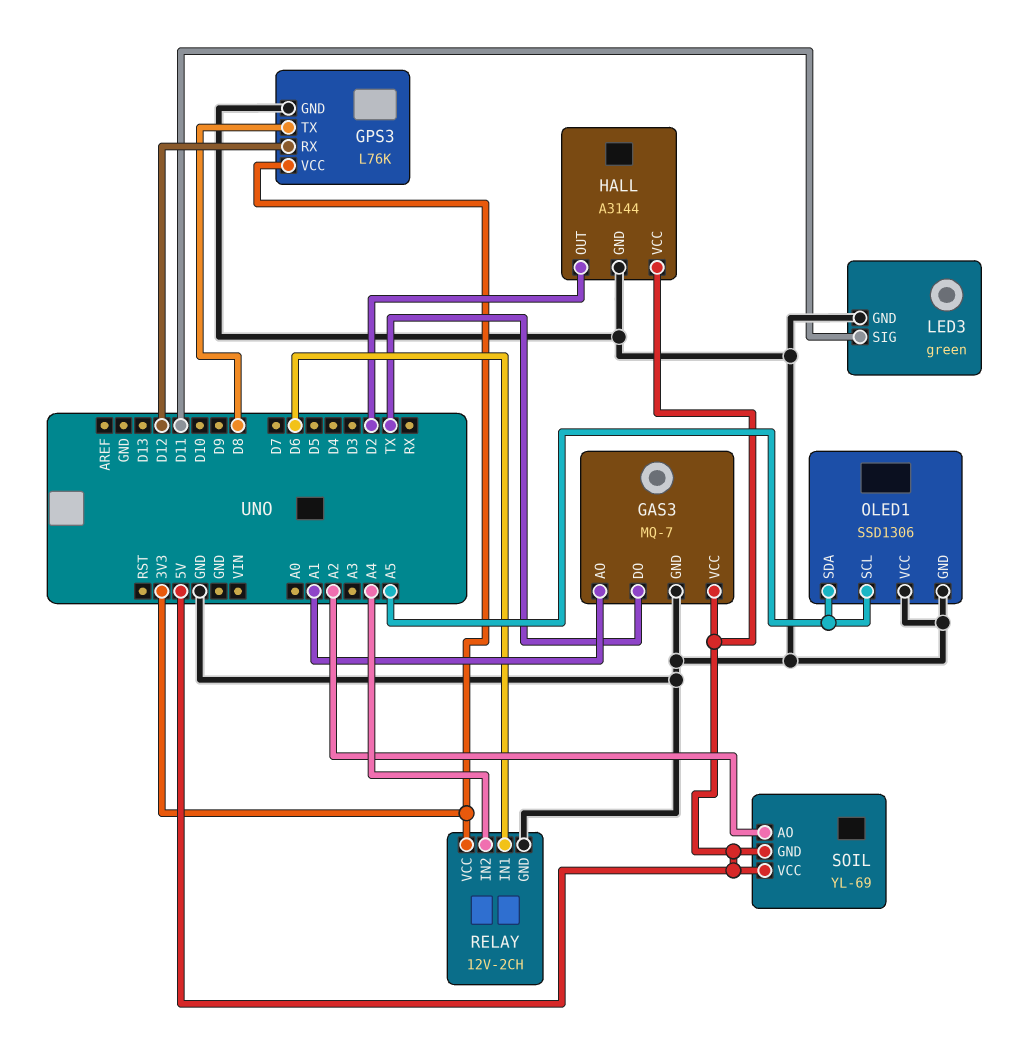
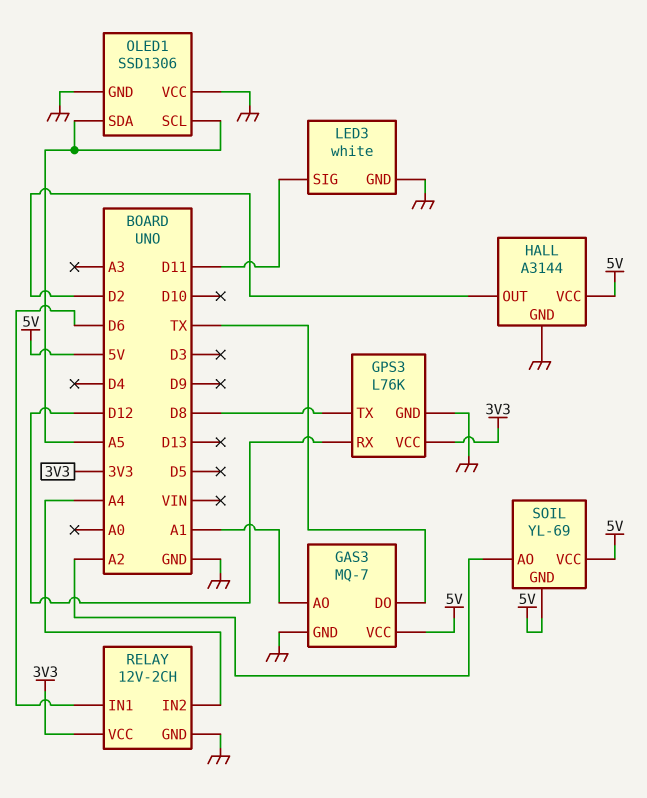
LED3: green -> white

